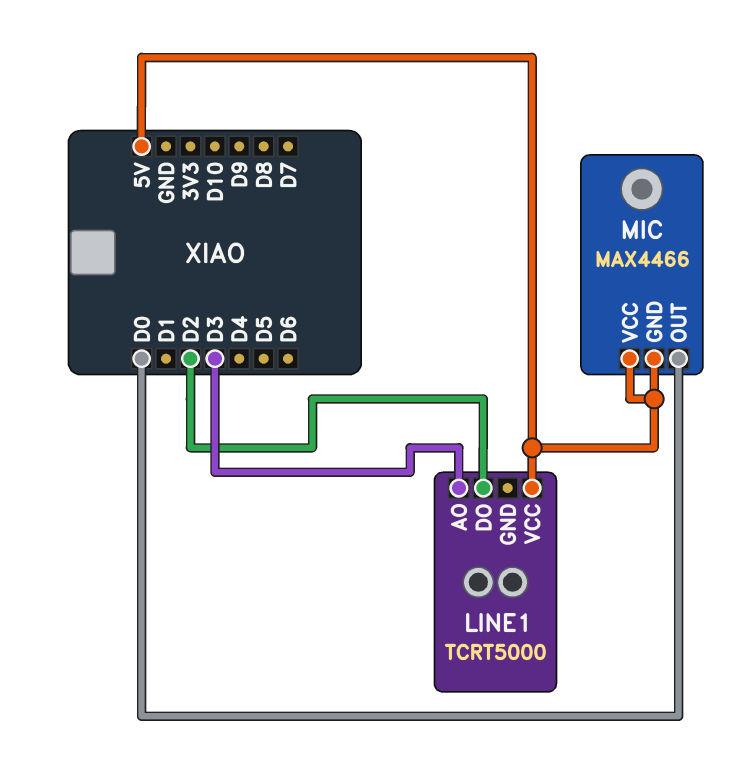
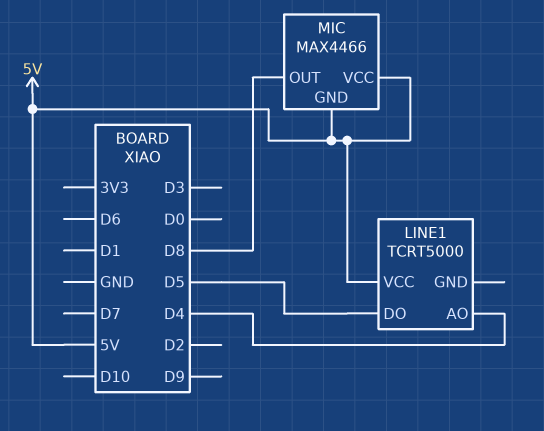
LINE1 pin AO: D3 -> D4
LINE1 pin DO: D2 -> D5
MIC pin OUT: D0 -> D8

